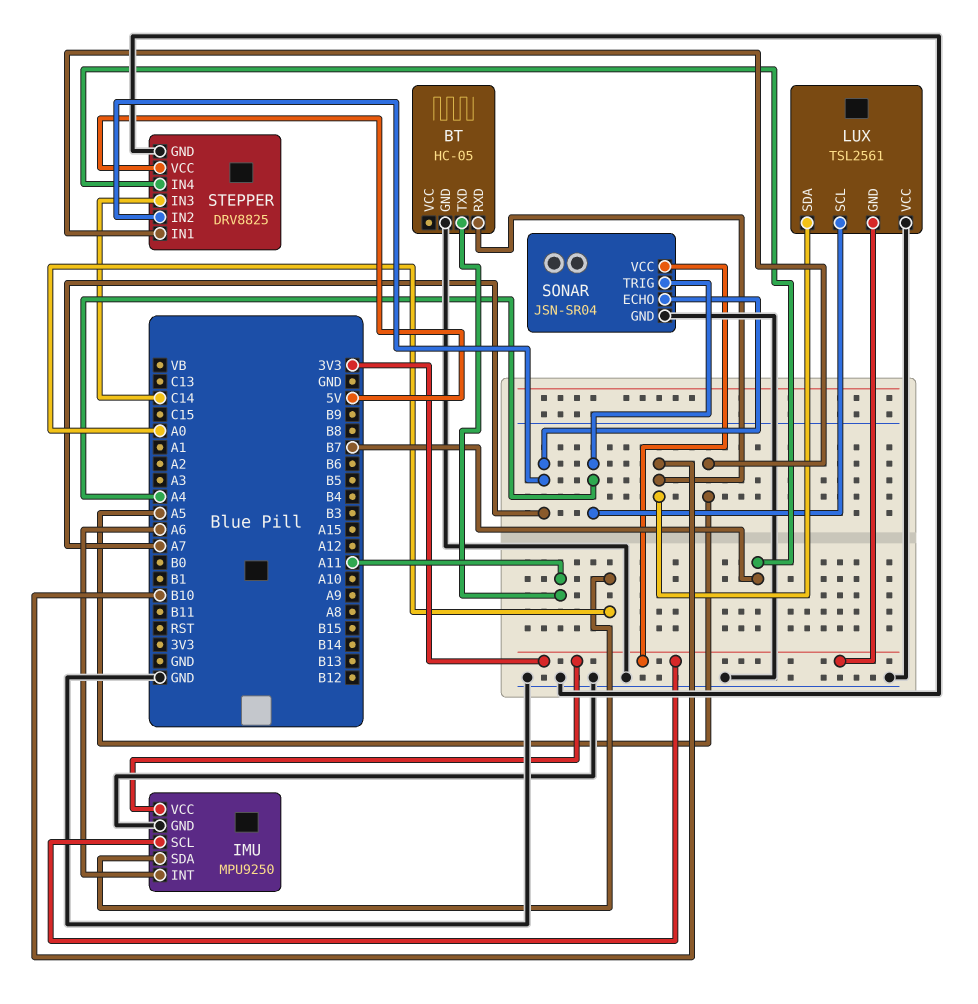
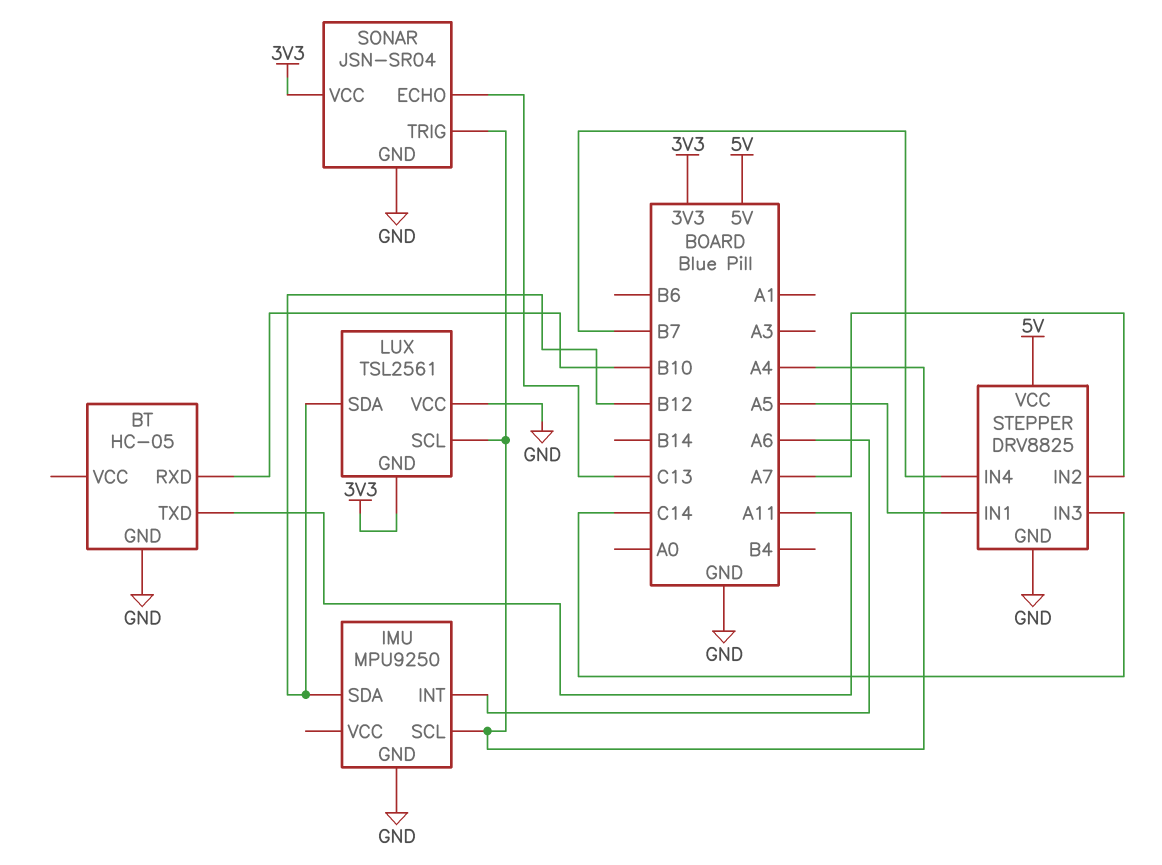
IMU pin SCL: 3V3 -> A4
IMU pin SDA: A0 -> B12
IMU pin VCC: 3V3 -> none
LUX pin SDA: B10 -> B12
SONAR pin ECHO: A7 -> C13

